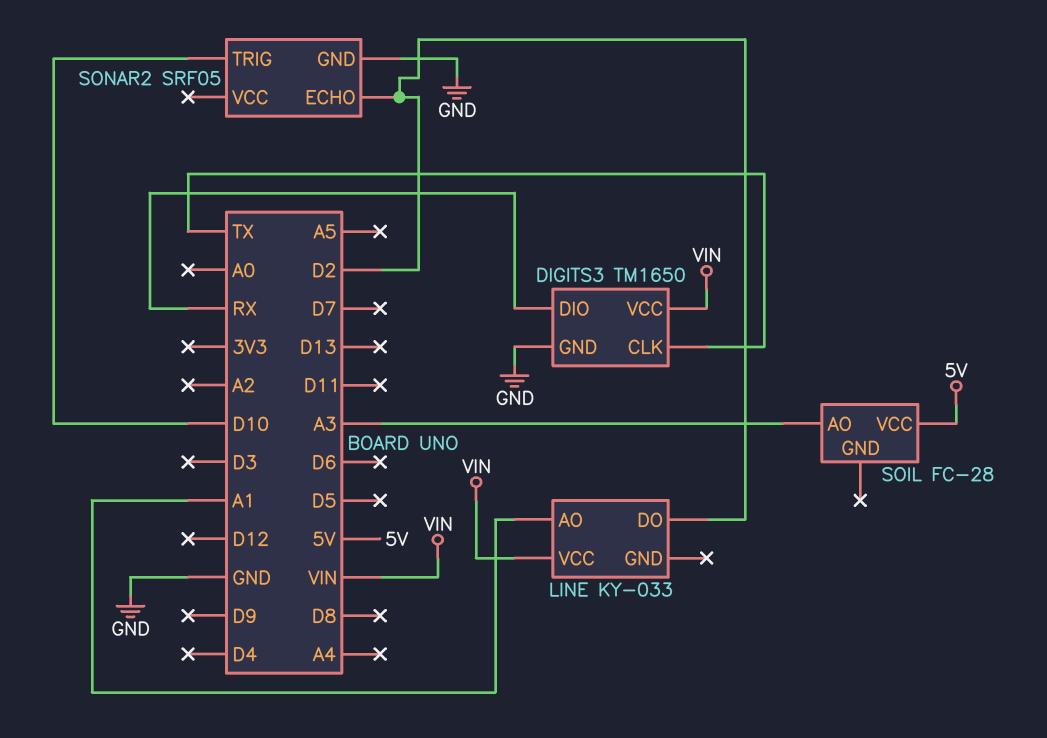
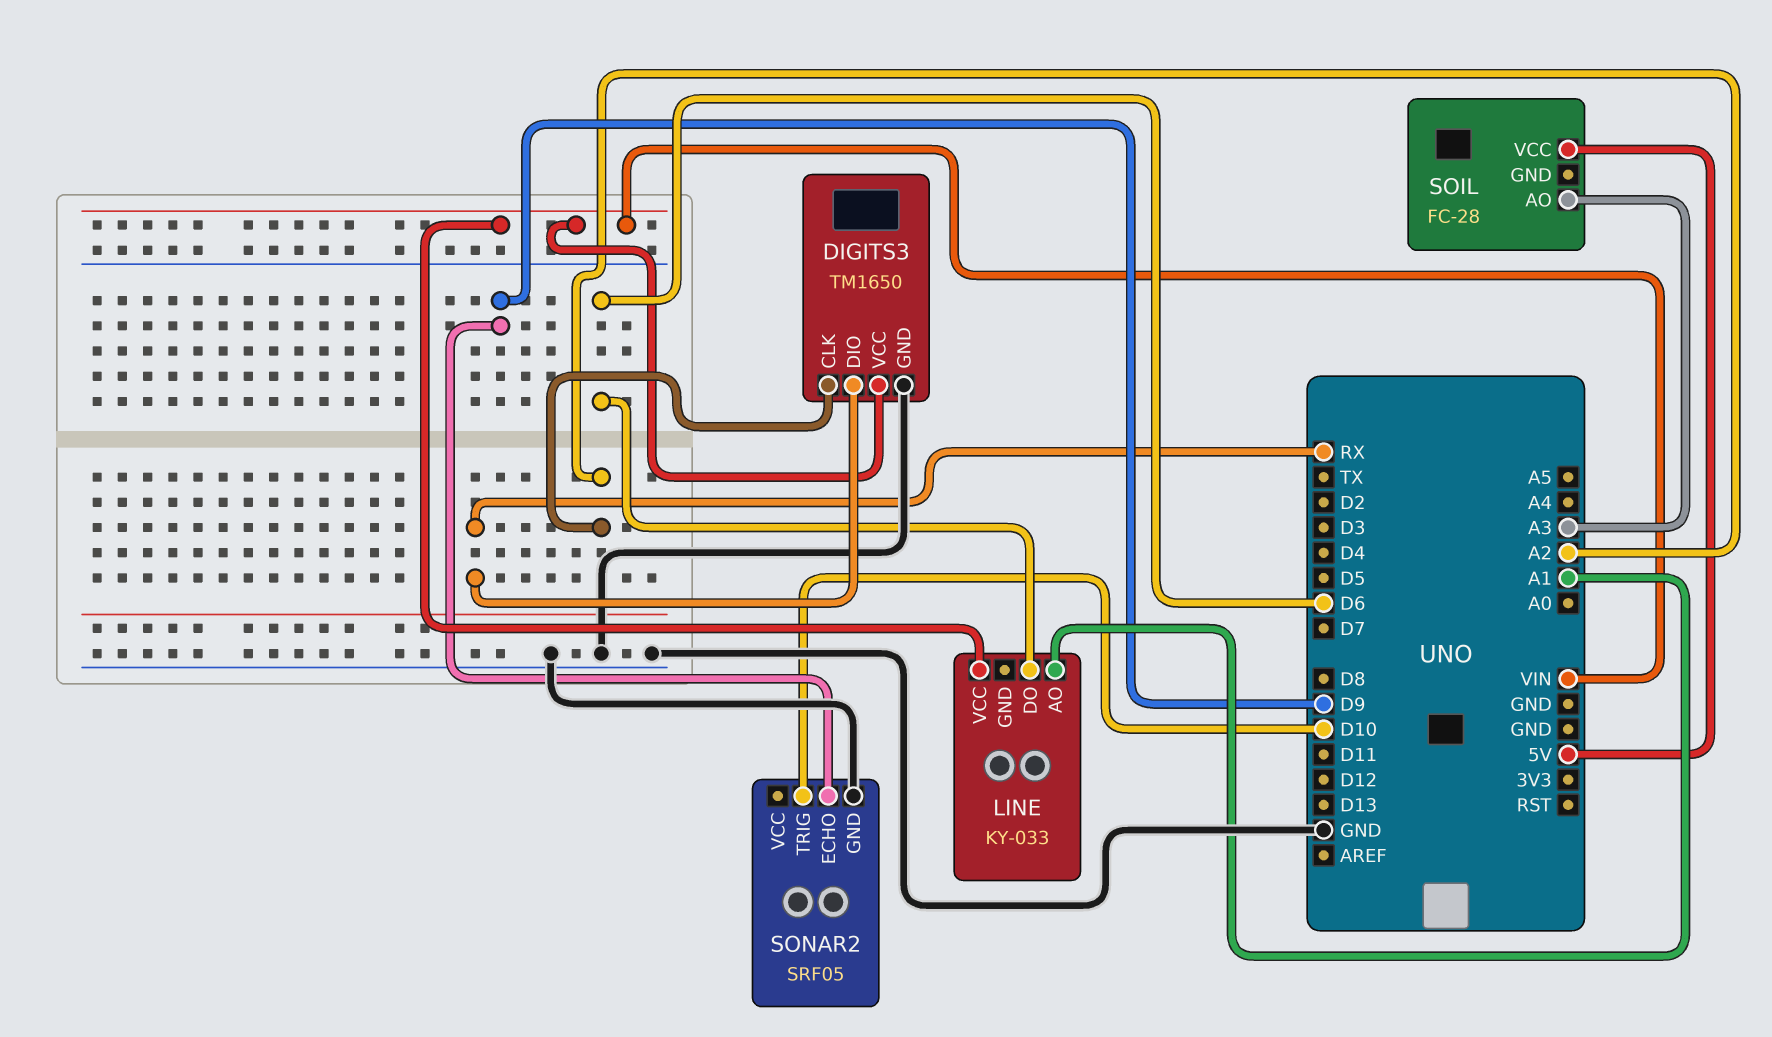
DIGITS3 pin CLK: TX -> A2
LINE pin DO: D2 -> D6
SONAR2 pin ECHO: D2 -> D9

